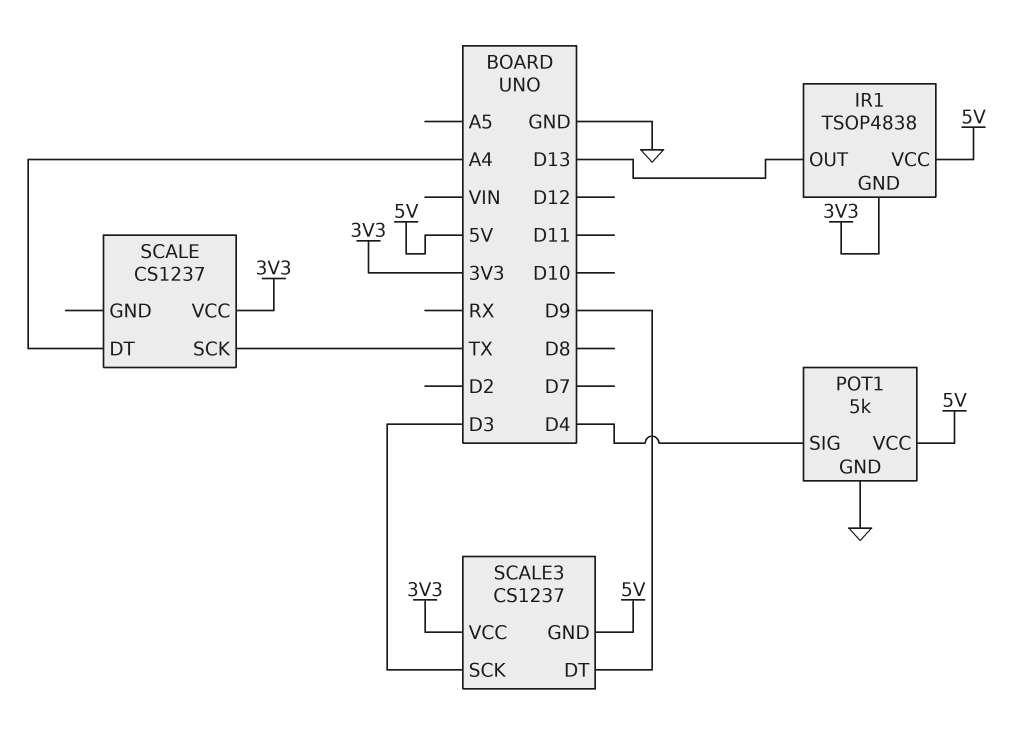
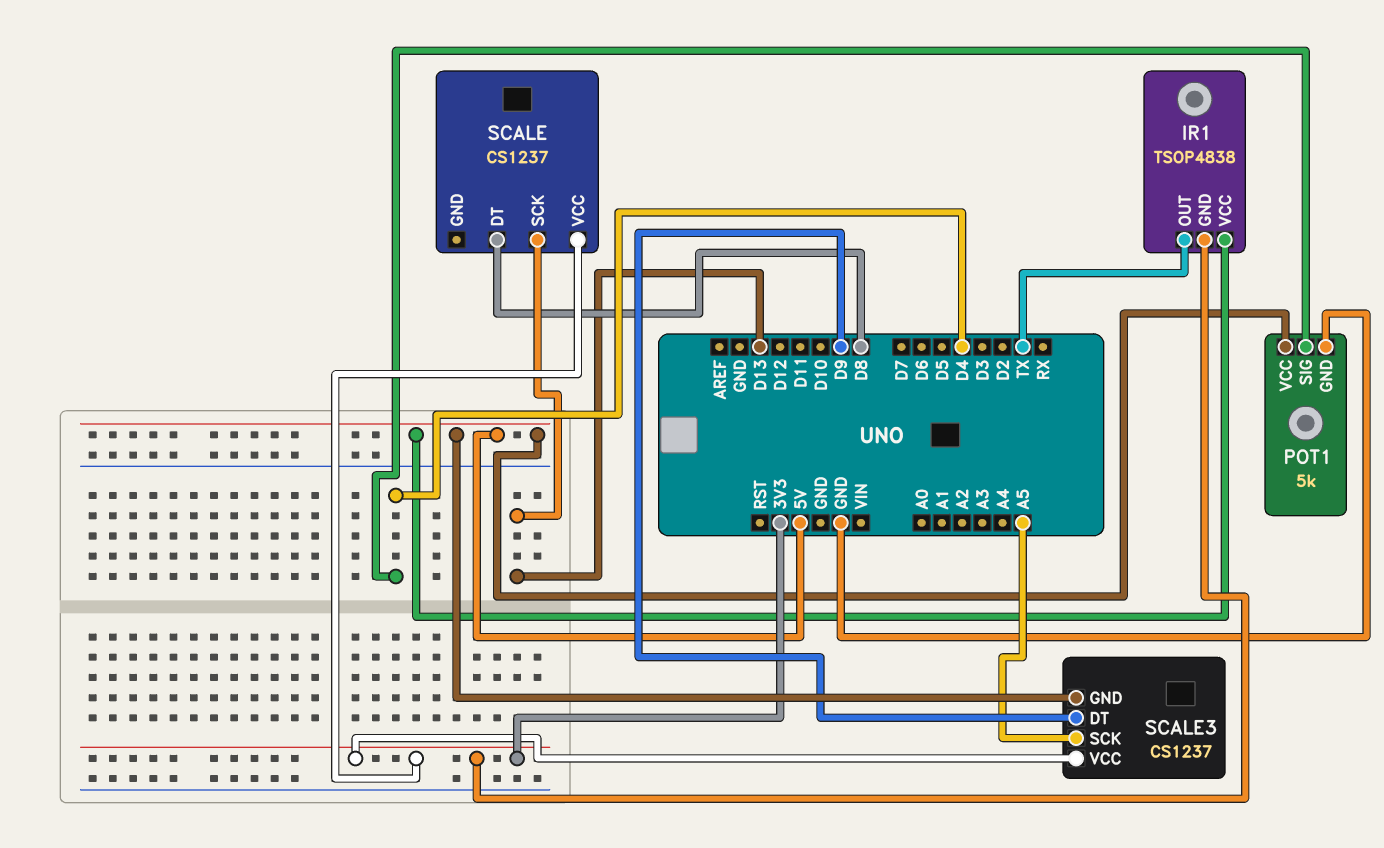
IR1 pin OUT: D13 -> TX
SCALE pin DT: A4 -> D8
SCALE pin SCK: TX -> D13
SCALE3 pin SCK: D3 -> A5

